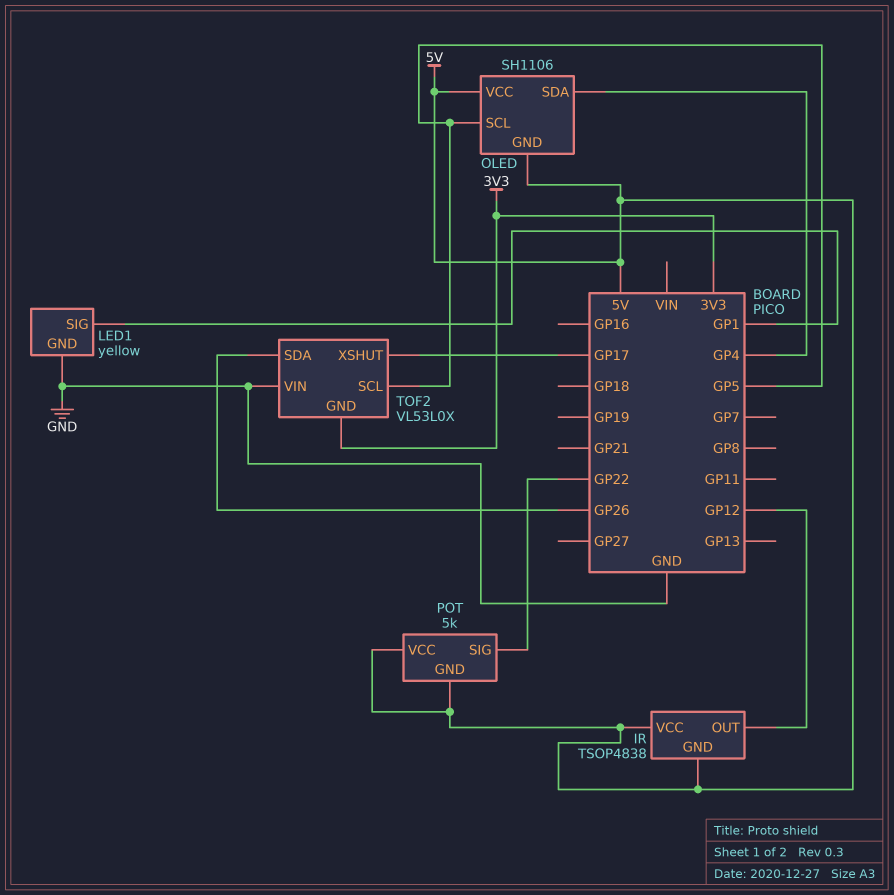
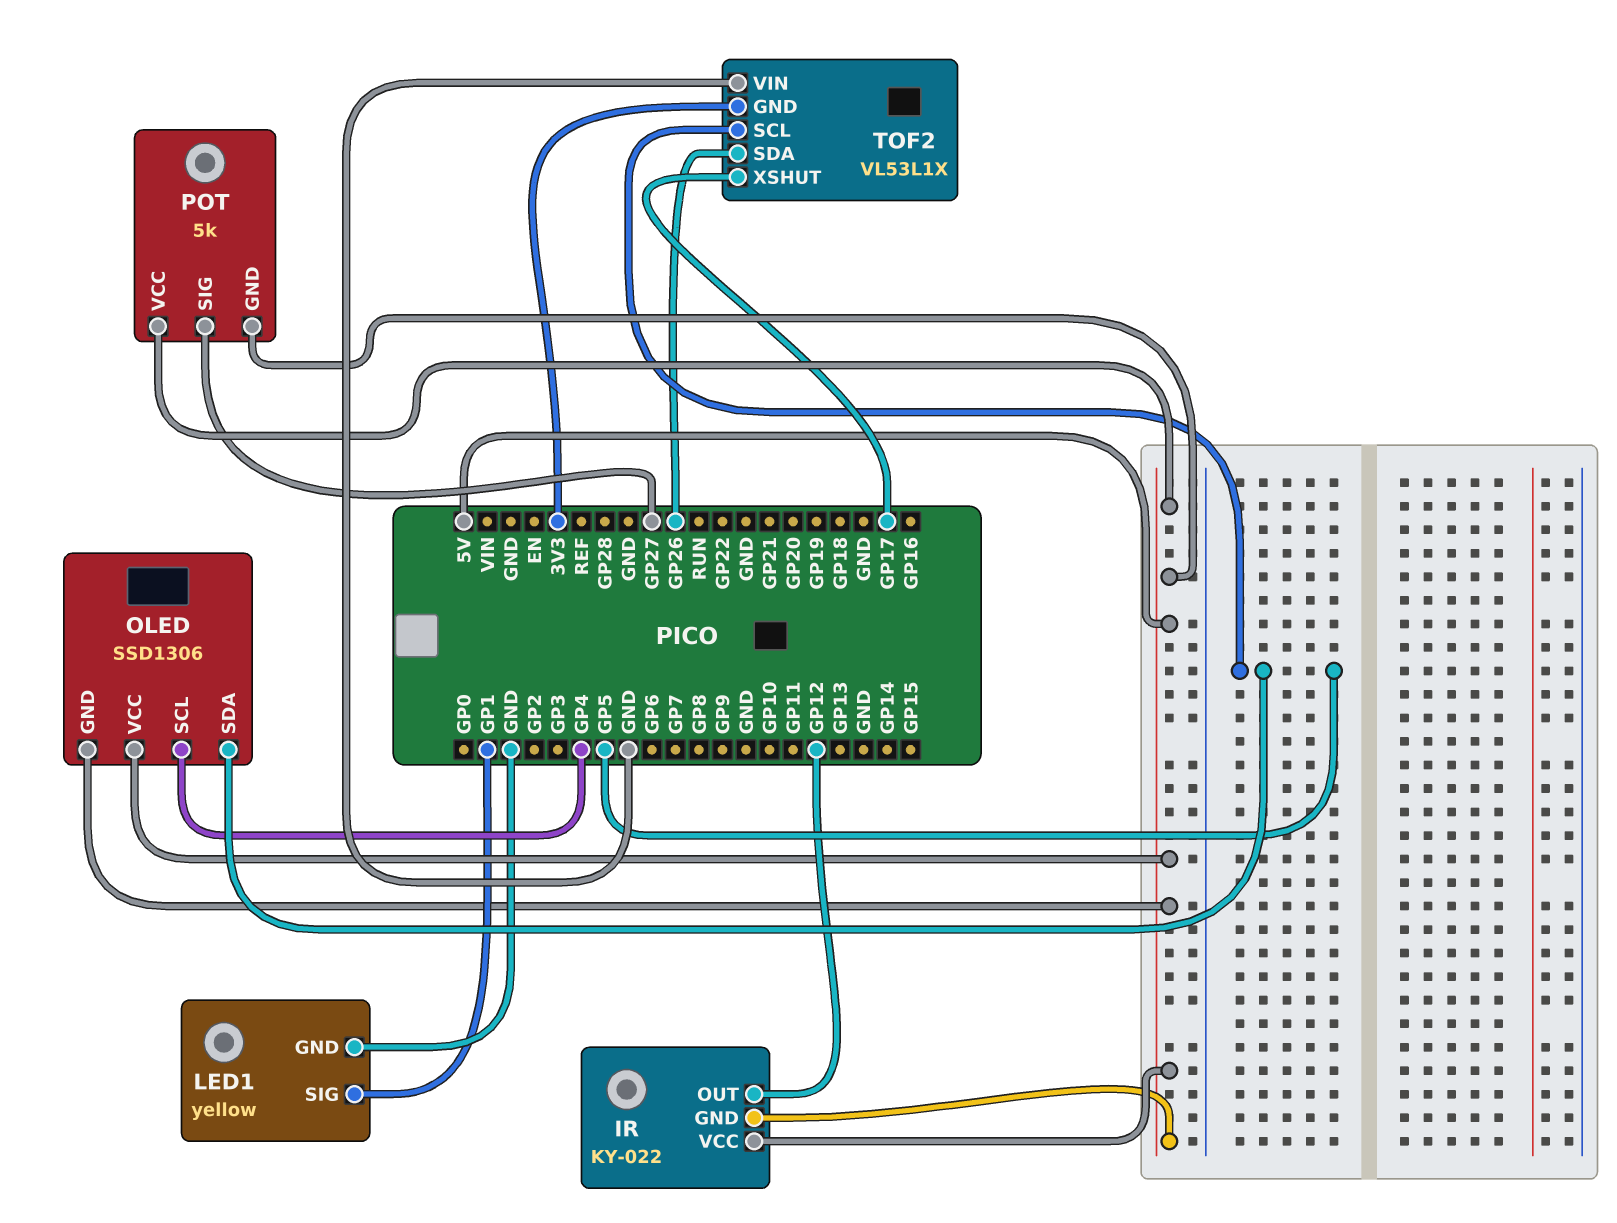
IR: TSOP4838 -> KY-022
OLED: SH1106 -> SSD1306
OLED pin SCL: GP5 -> GP4
OLED pin SDA: GP4 -> GP5
POT pin SIG: GP22 -> GP27
TOF2: VL53L0X -> VL53L1X

